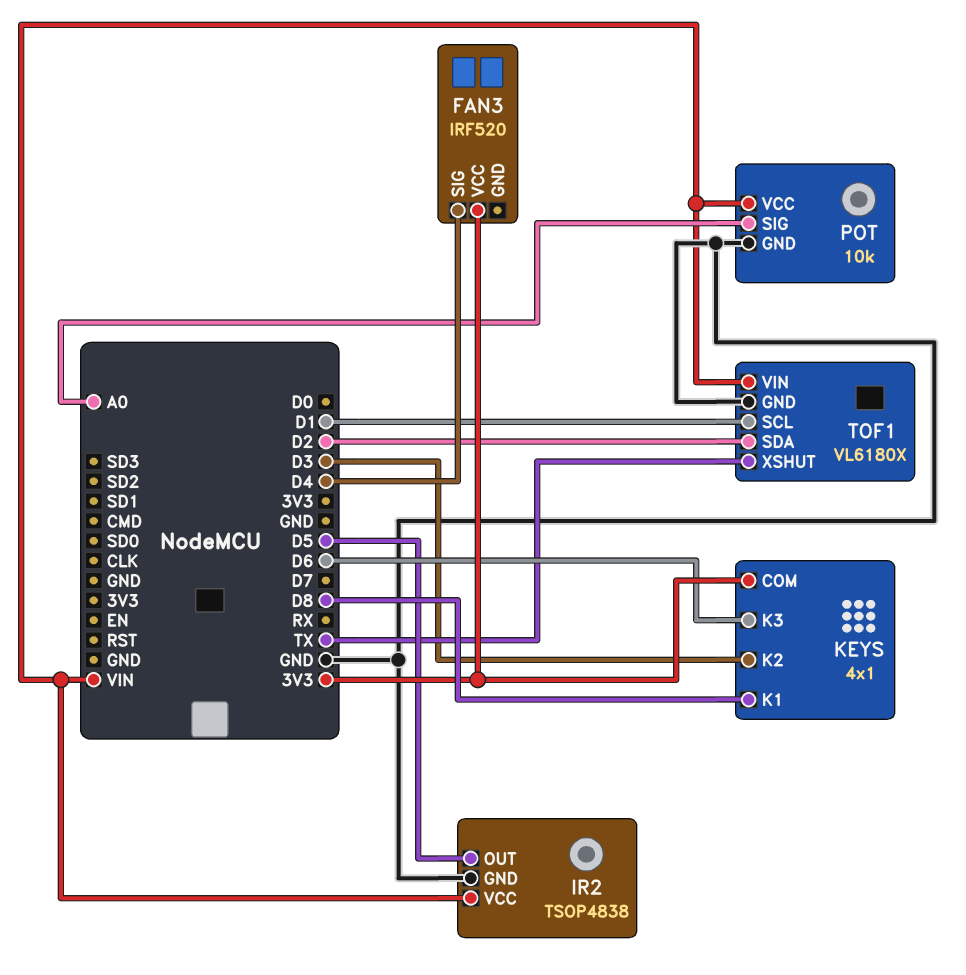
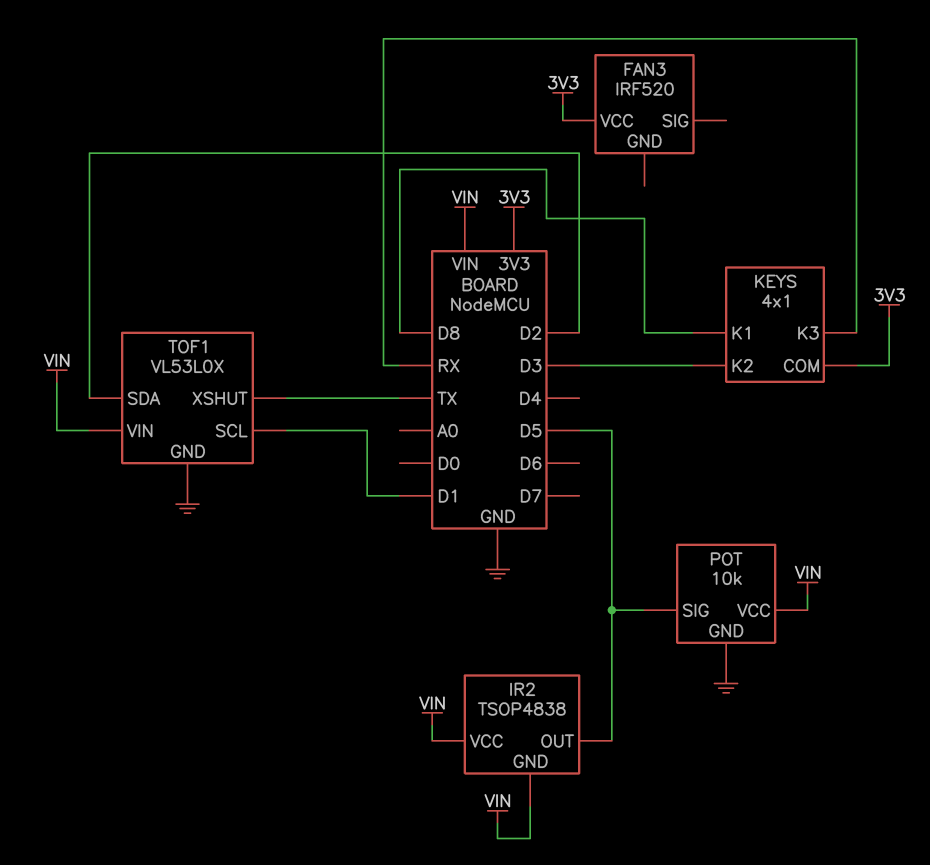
FAN3 pin SIG: D4 -> none
IR2 pin GND: GND -> VIN
KEYS pin K3: D6 -> RX
POT pin SIG: A0 -> D5
TOF1: VL6180X -> VL53L0X

